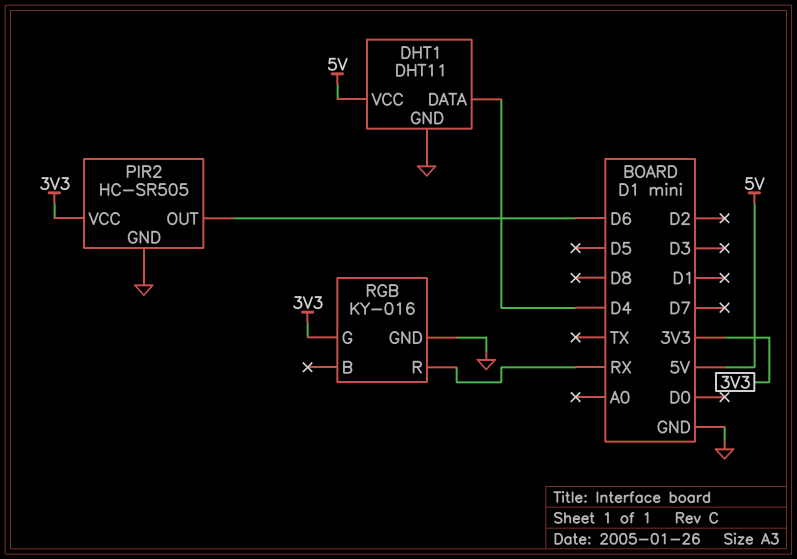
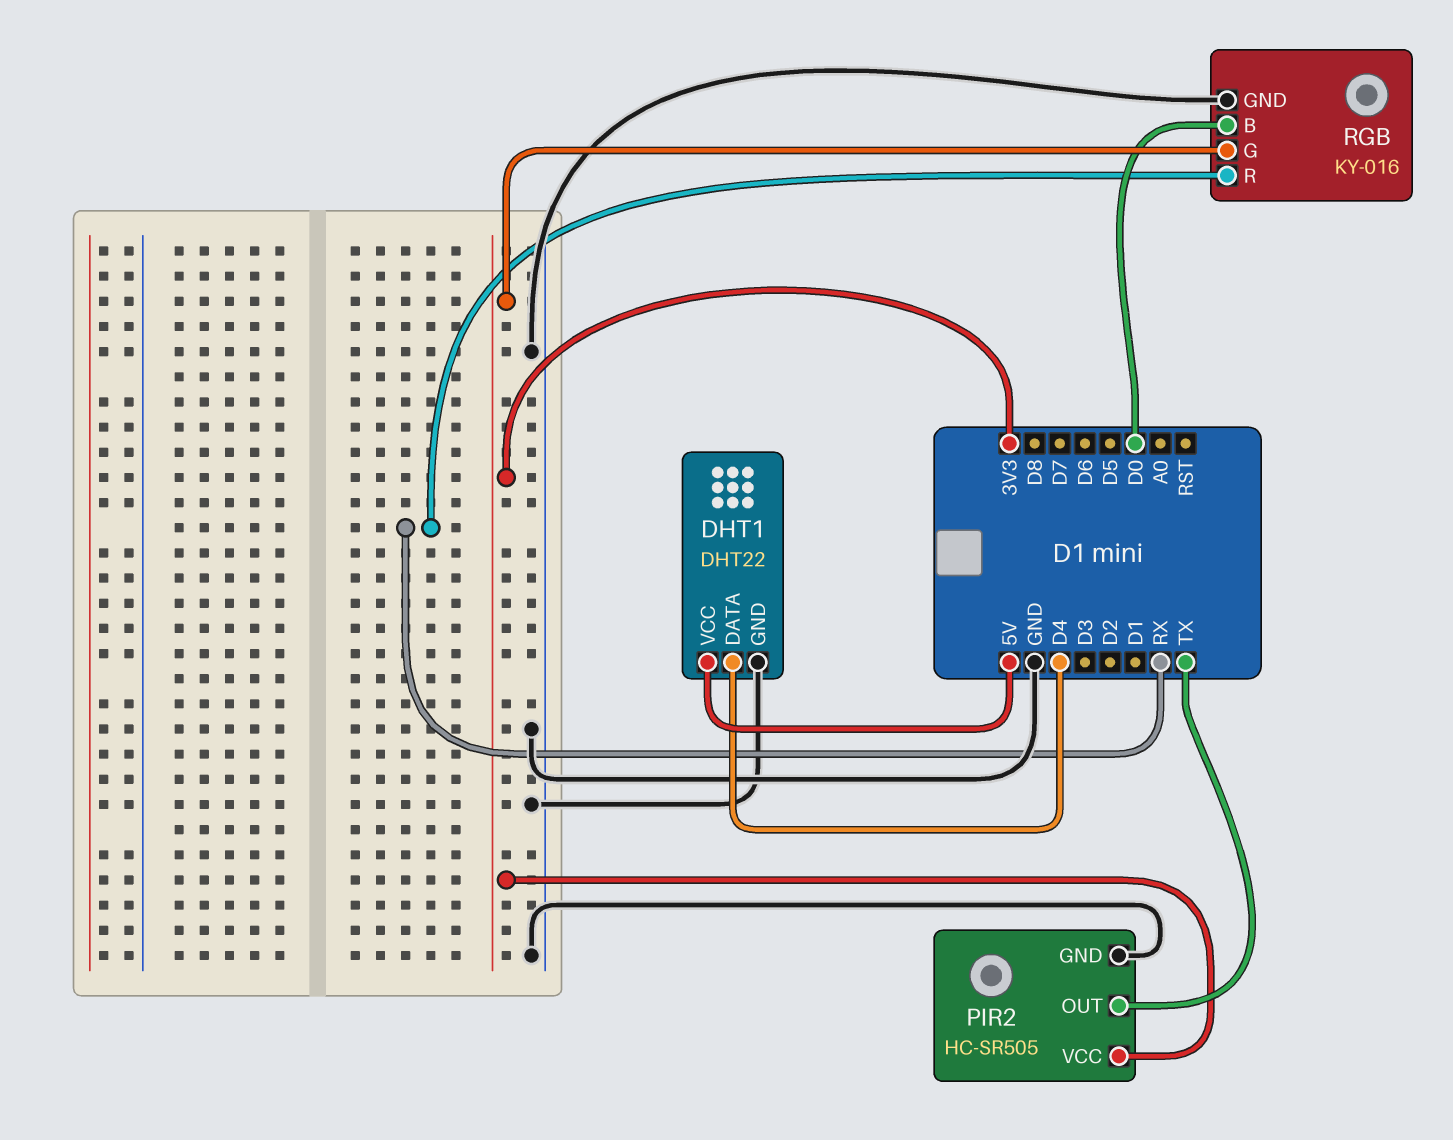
DHT1: DHT11 -> DHT22
PIR2 pin OUT: D6 -> TX
RGB pin B: none -> D0

